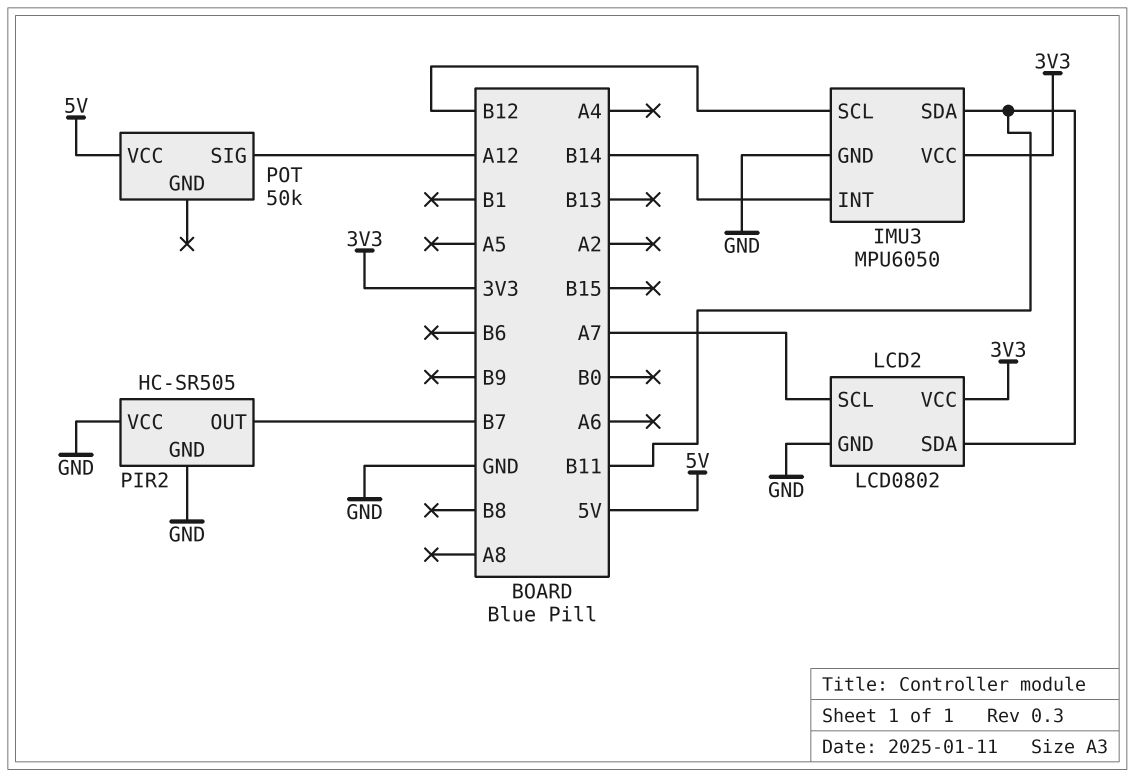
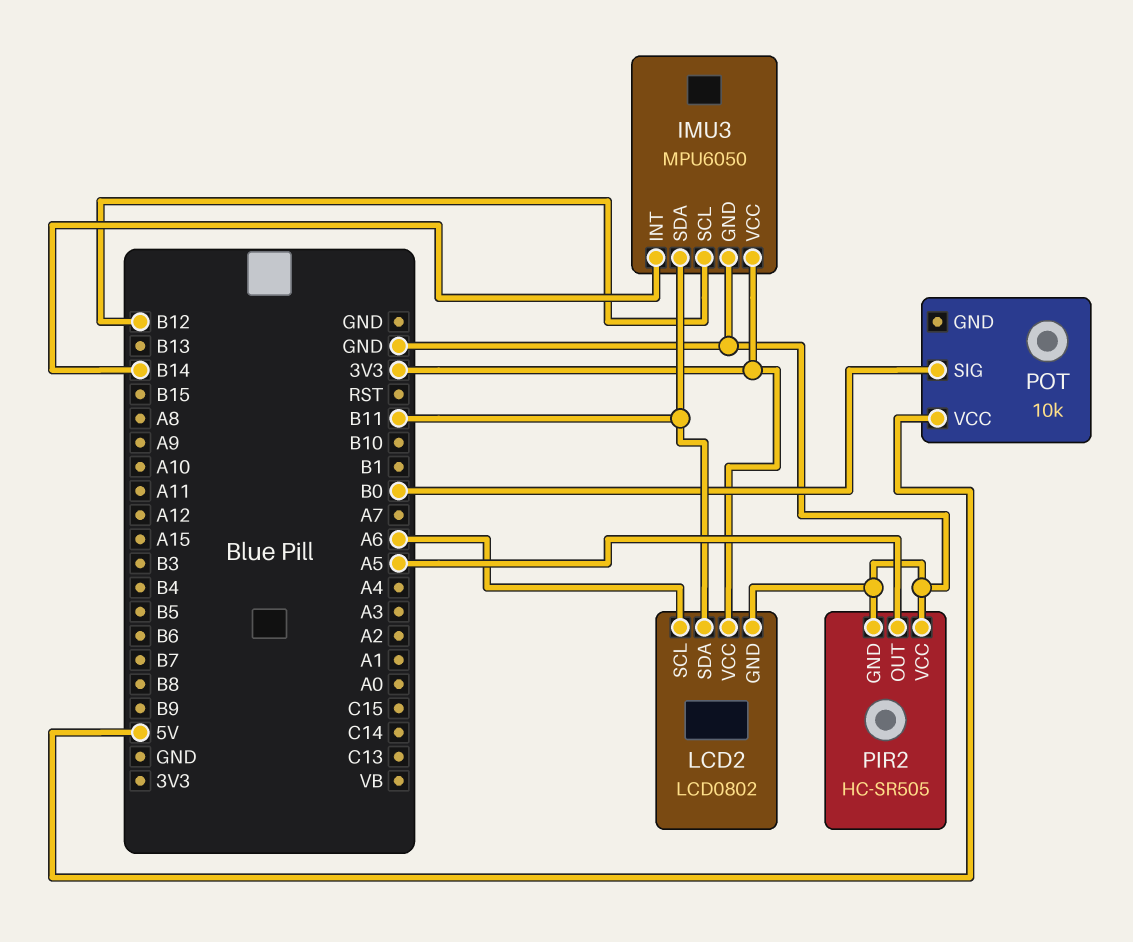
LCD2 pin SCL: A7 -> A6
PIR2 pin OUT: B7 -> A5
POT: 50k -> 10k
POT pin SIG: A12 -> B0

